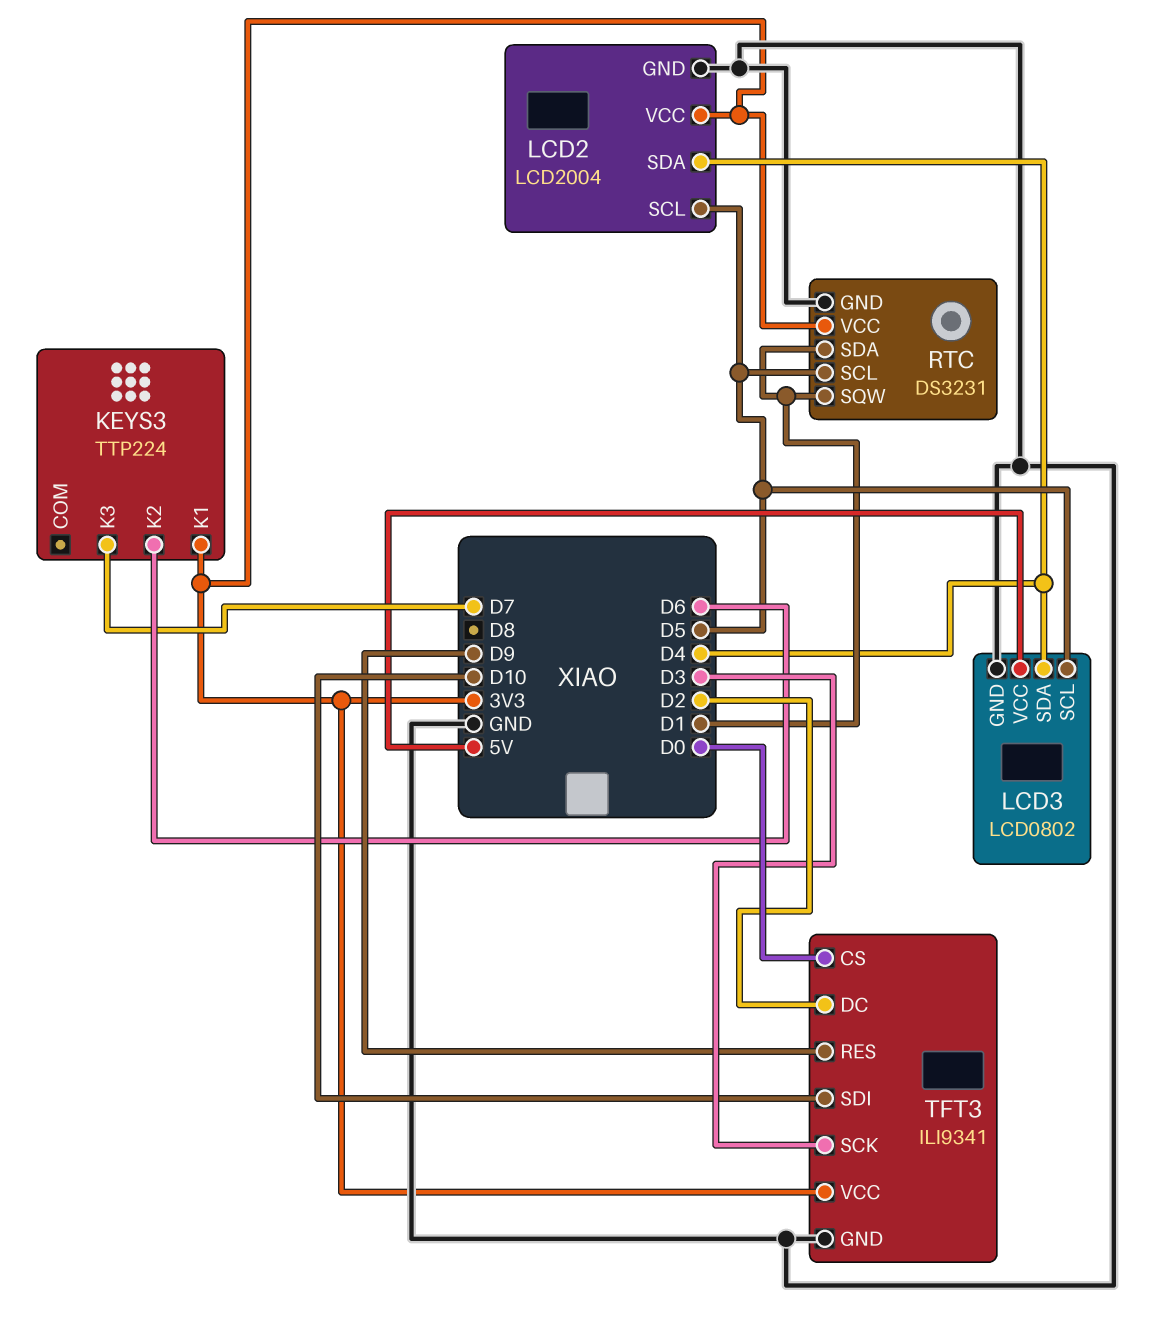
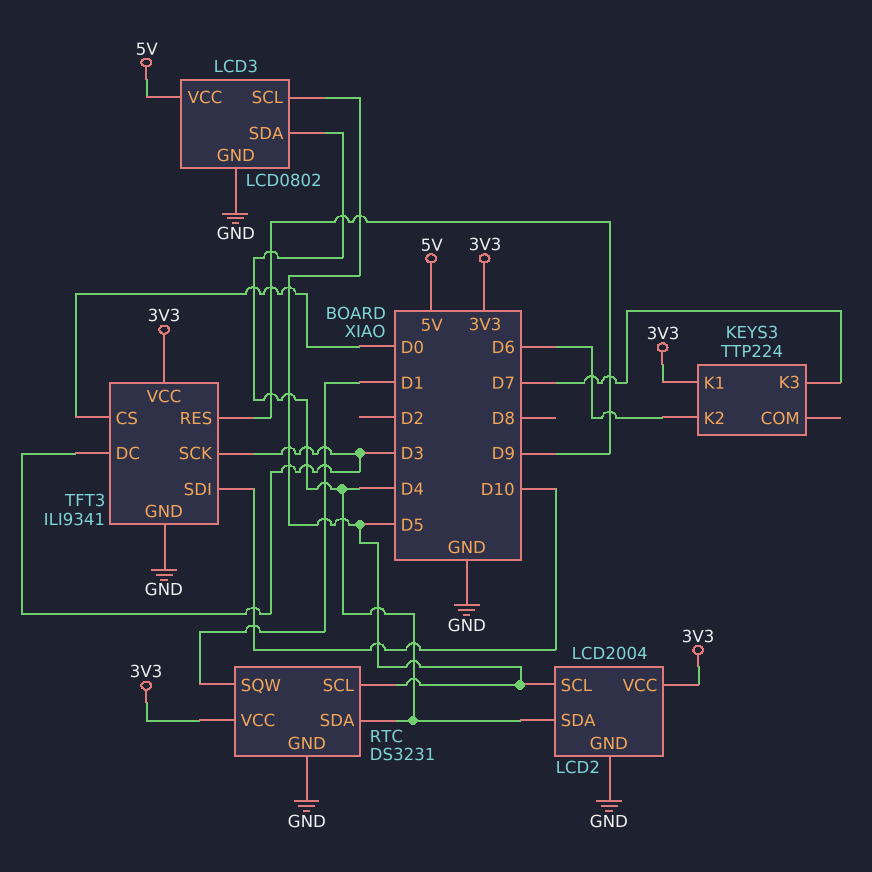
RTC pin SDA: D1 -> D4
TFT3 pin DC: D2 -> D3

